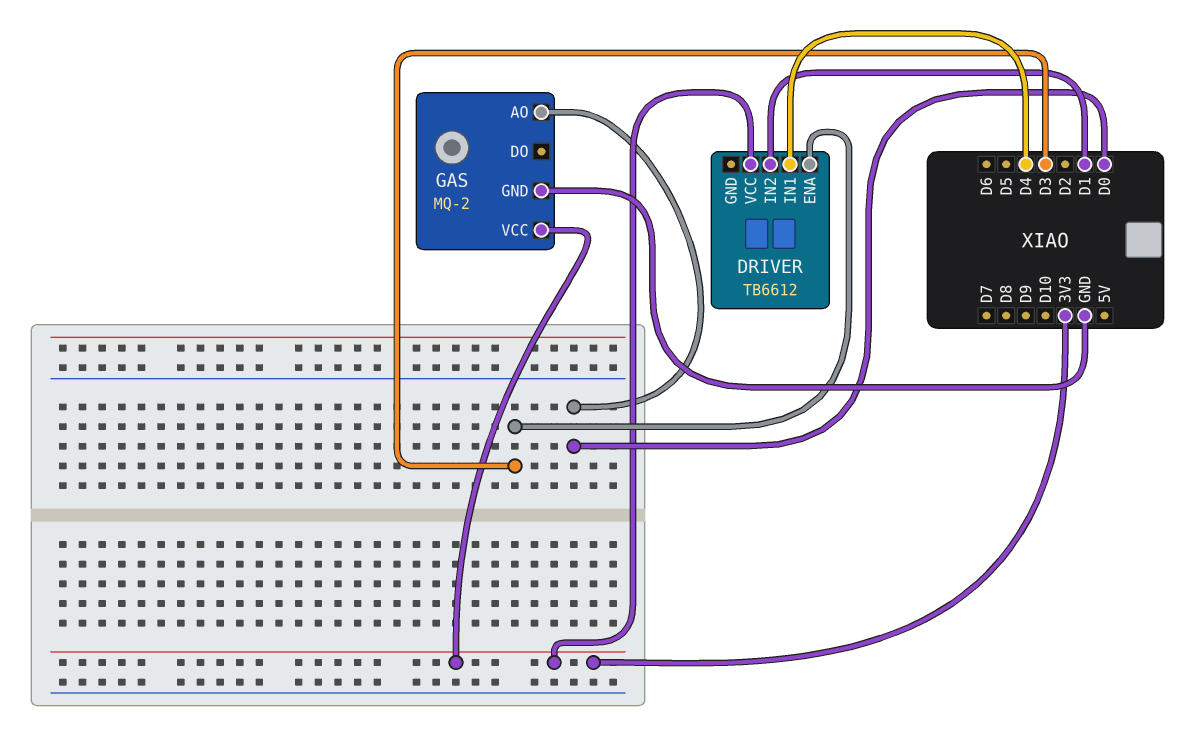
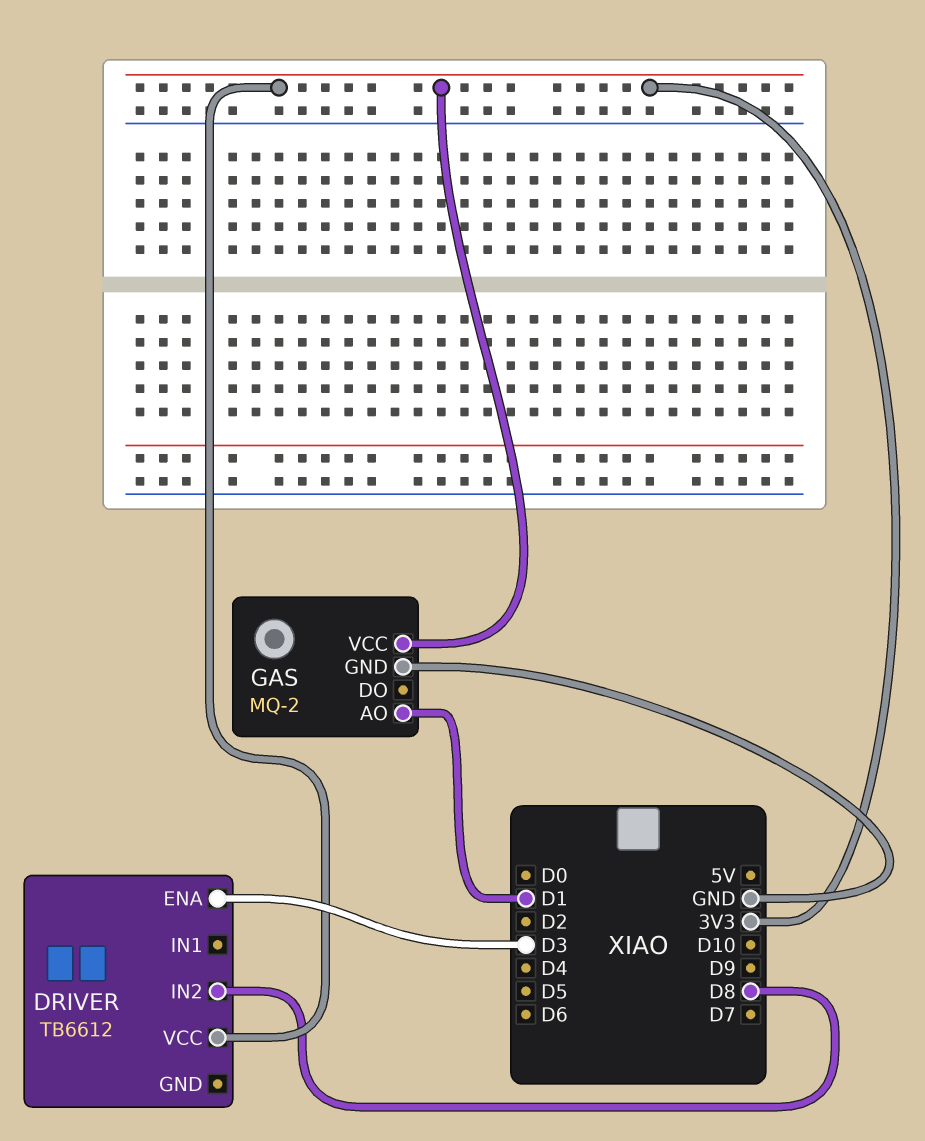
DRIVER pin IN1: D4 -> none
DRIVER pin IN2: D1 -> D8
GAS pin AO: D0 -> D1

